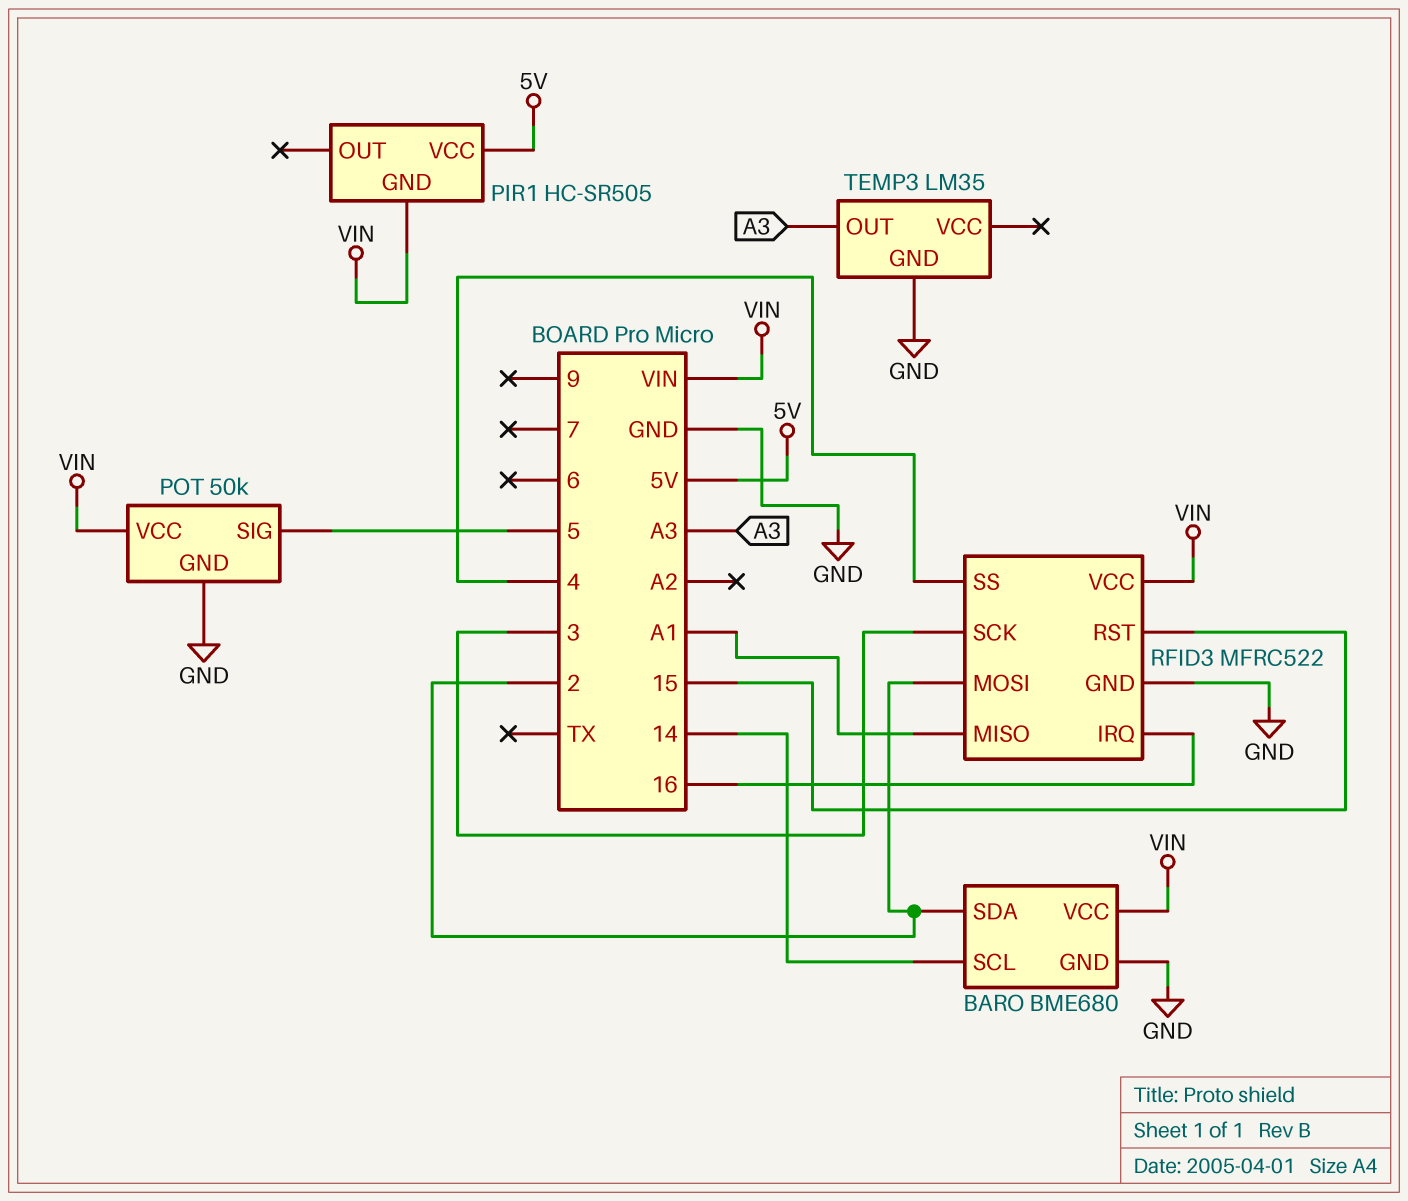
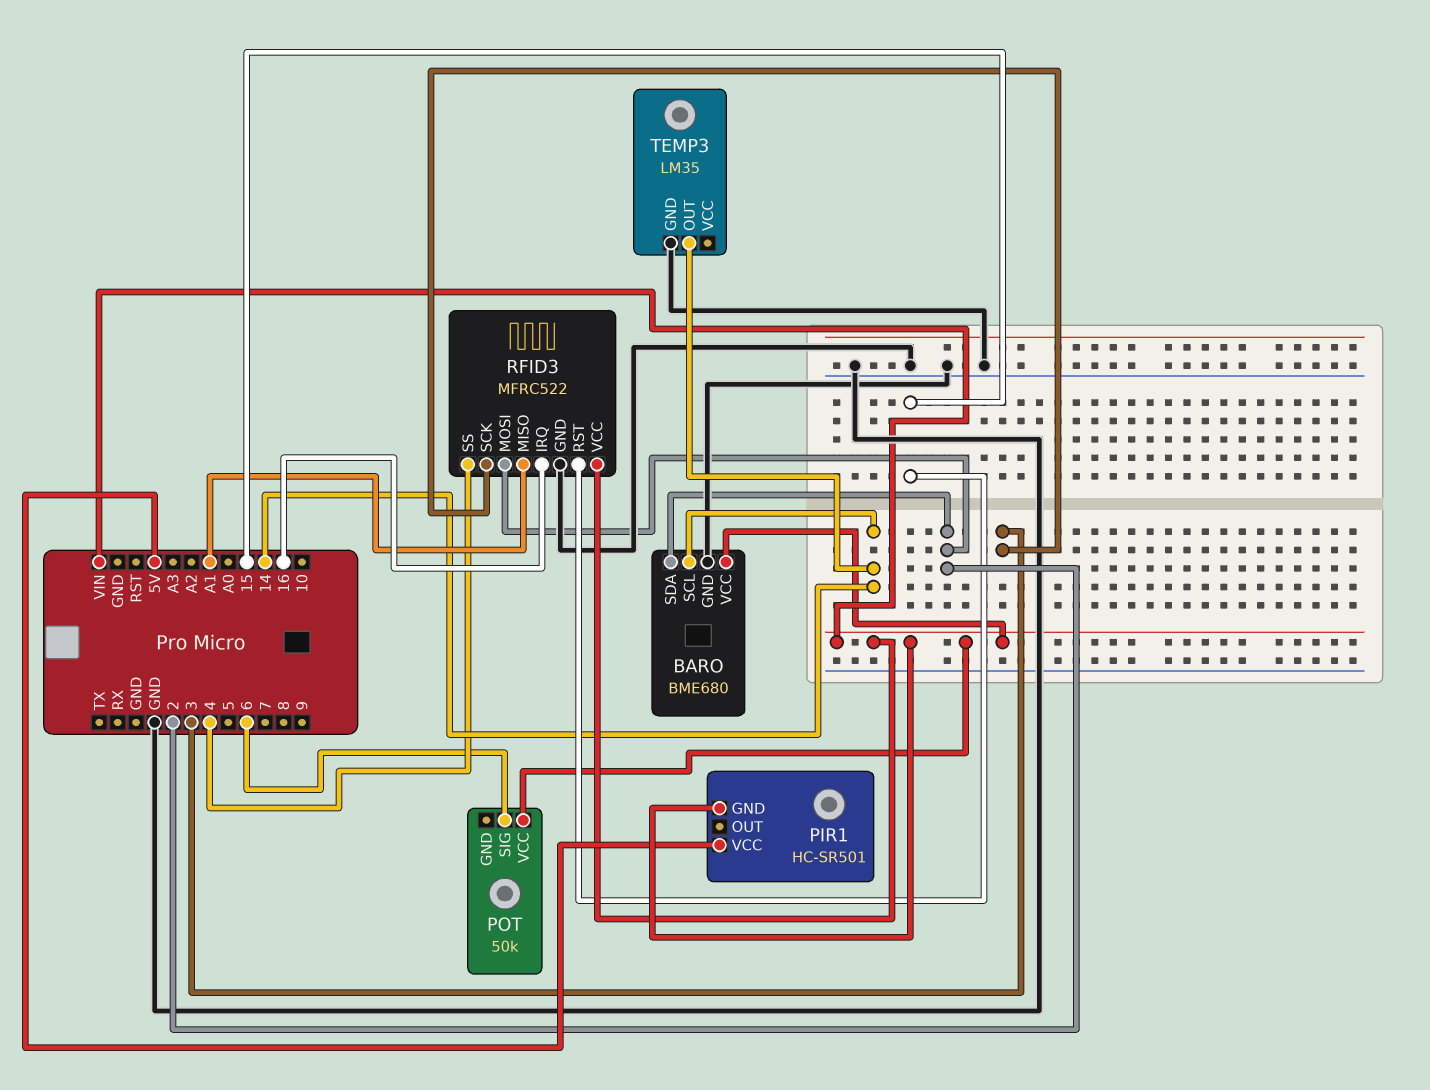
PIR1: HC-SR505 -> HC-SR501
POT pin GND: GND -> none
POT pin SIG: 5 -> 6
TEMP3 pin OUT: A3 -> 14

